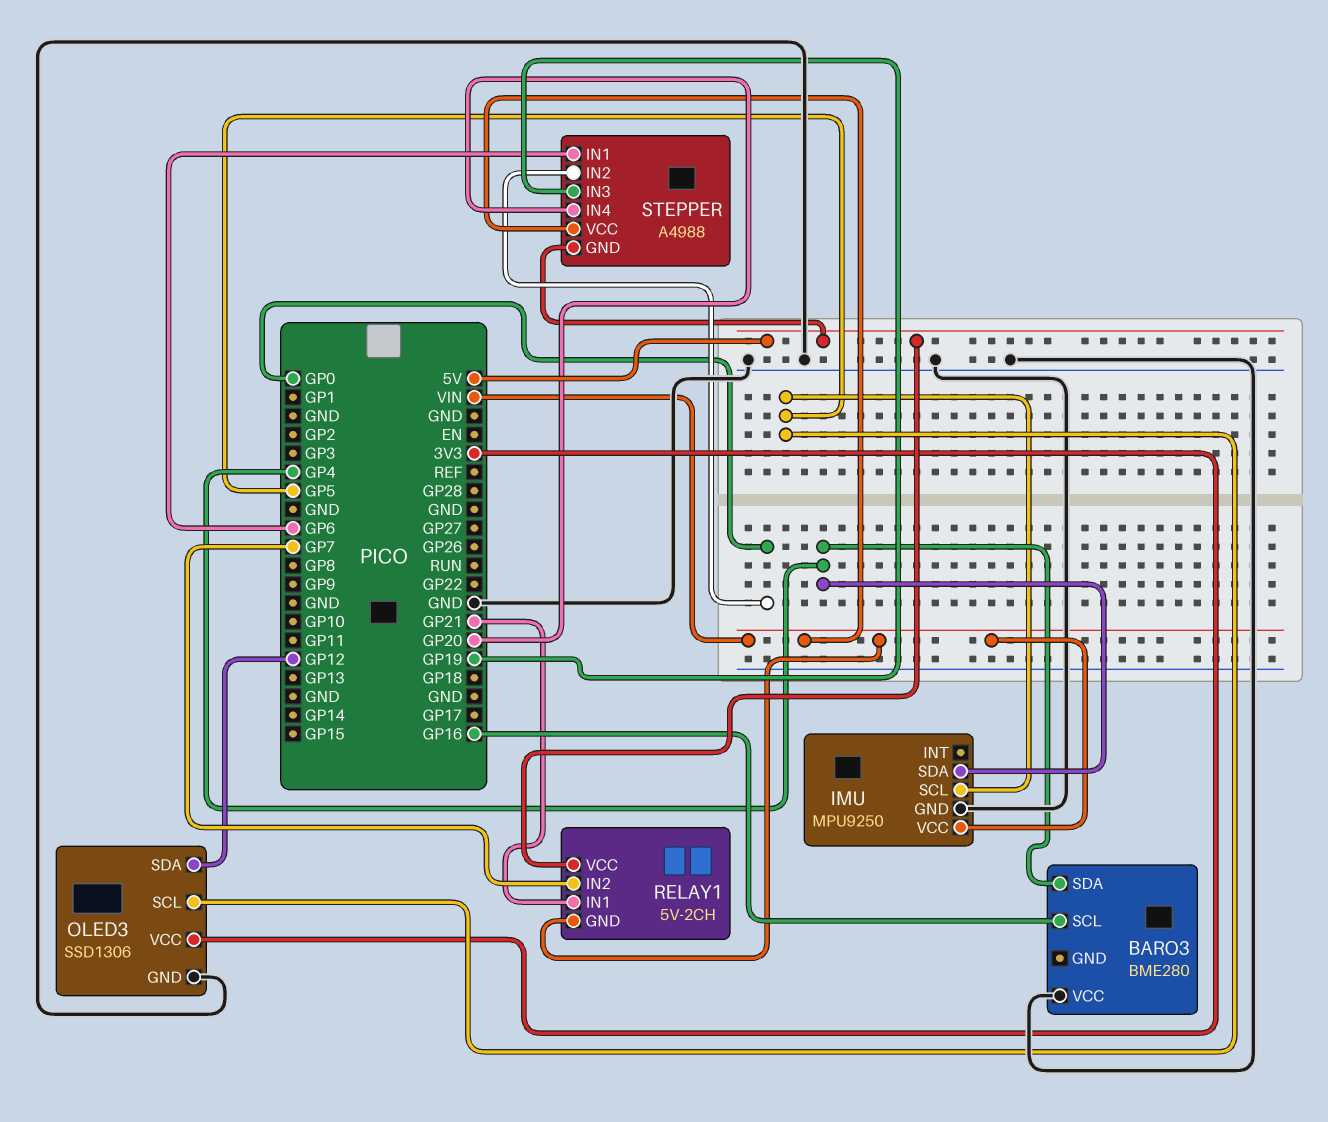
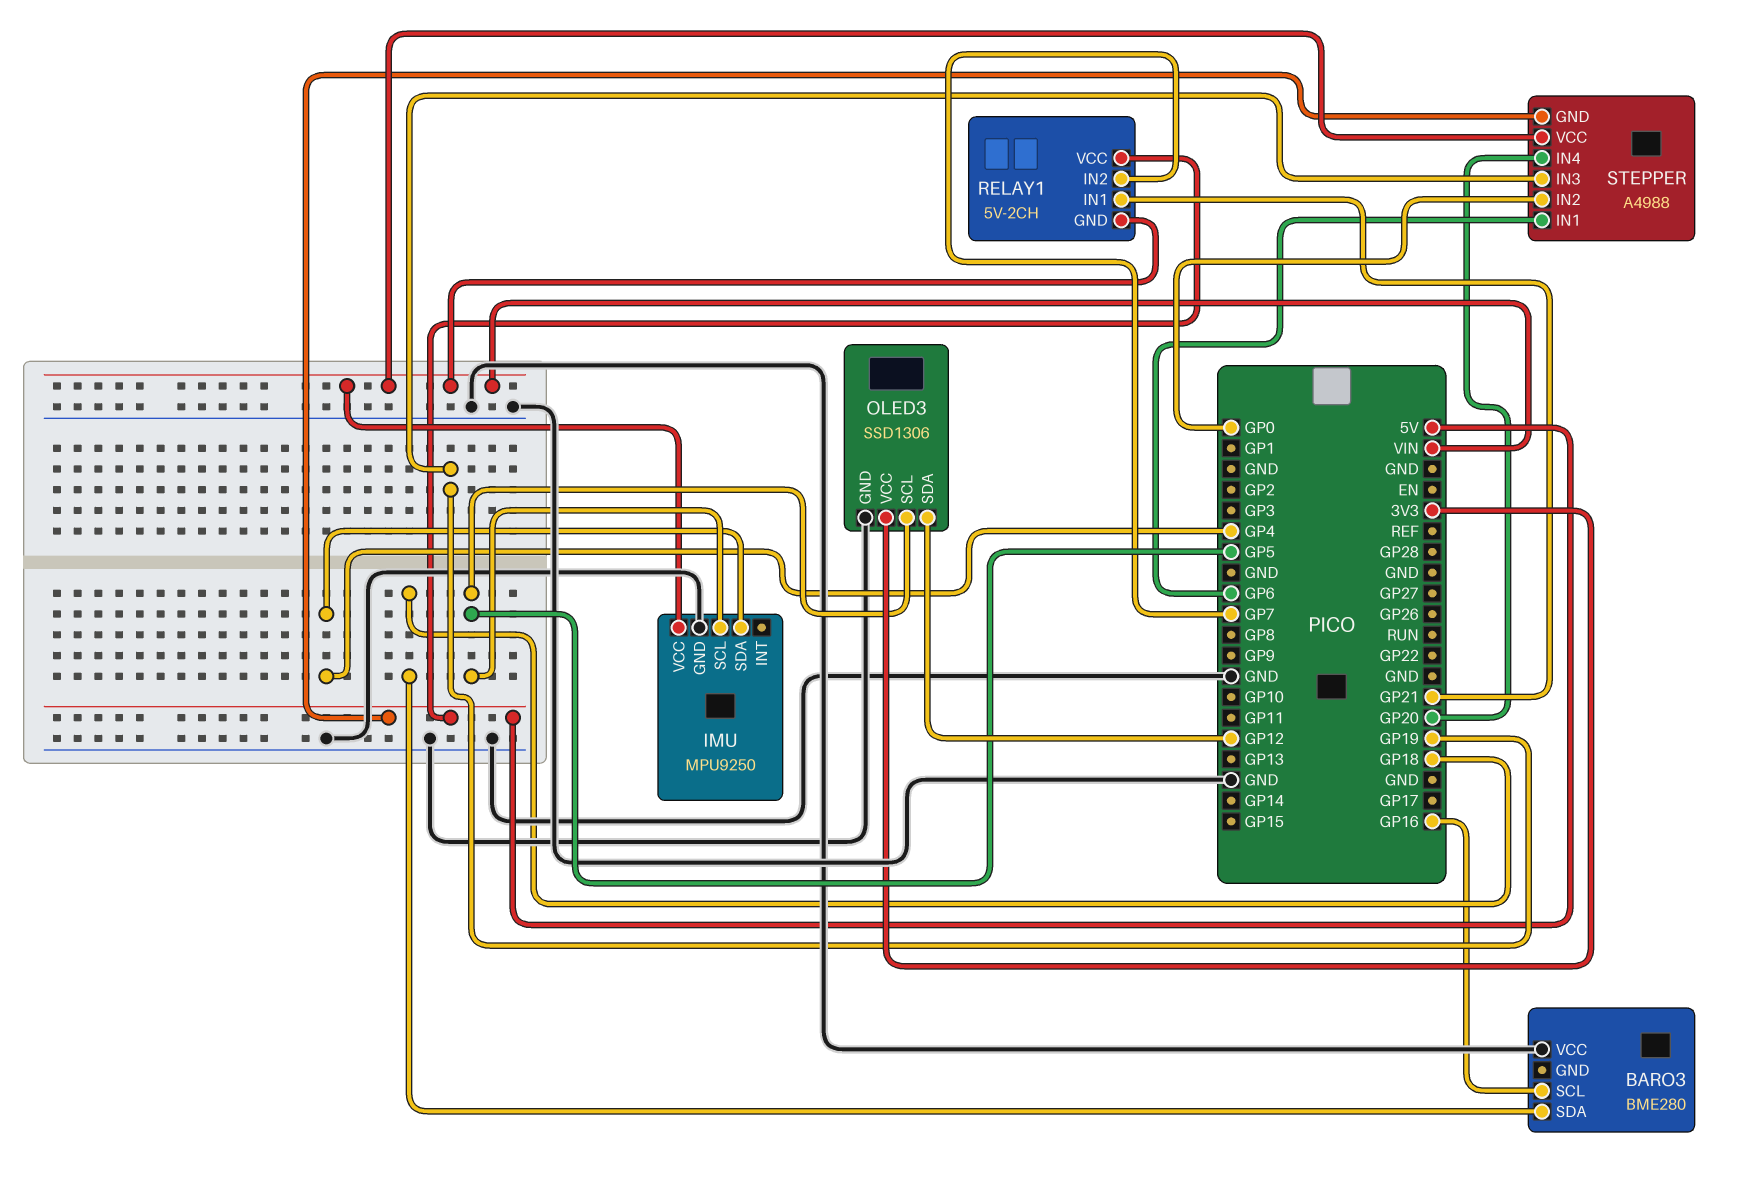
BARO3 pin SDA: GP4 -> GP18

